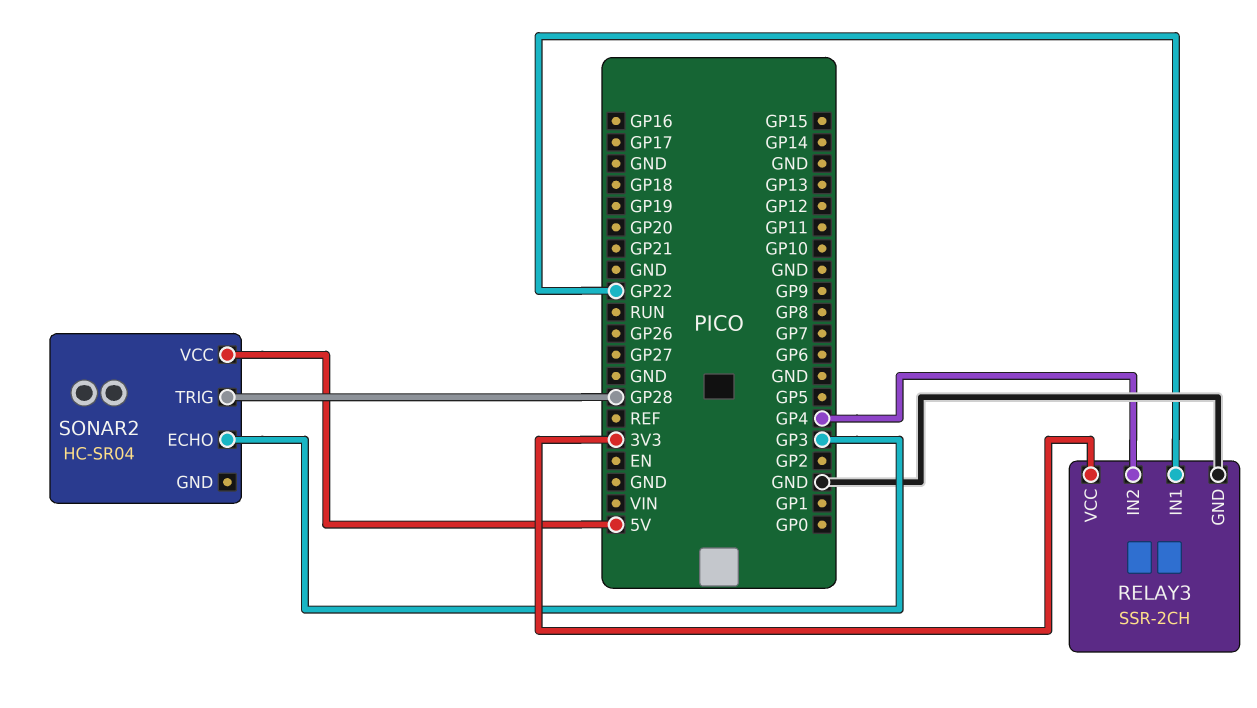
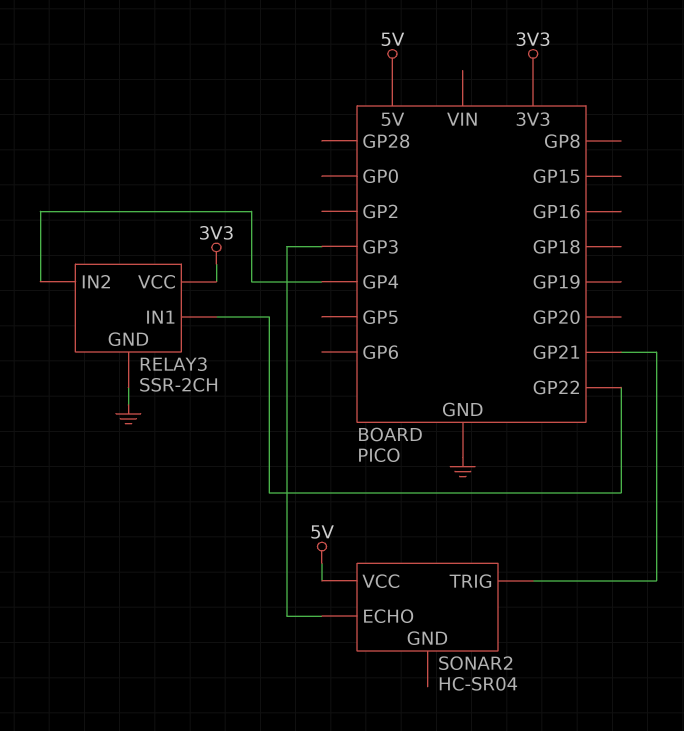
SONAR2 pin TRIG: GP28 -> GP21

